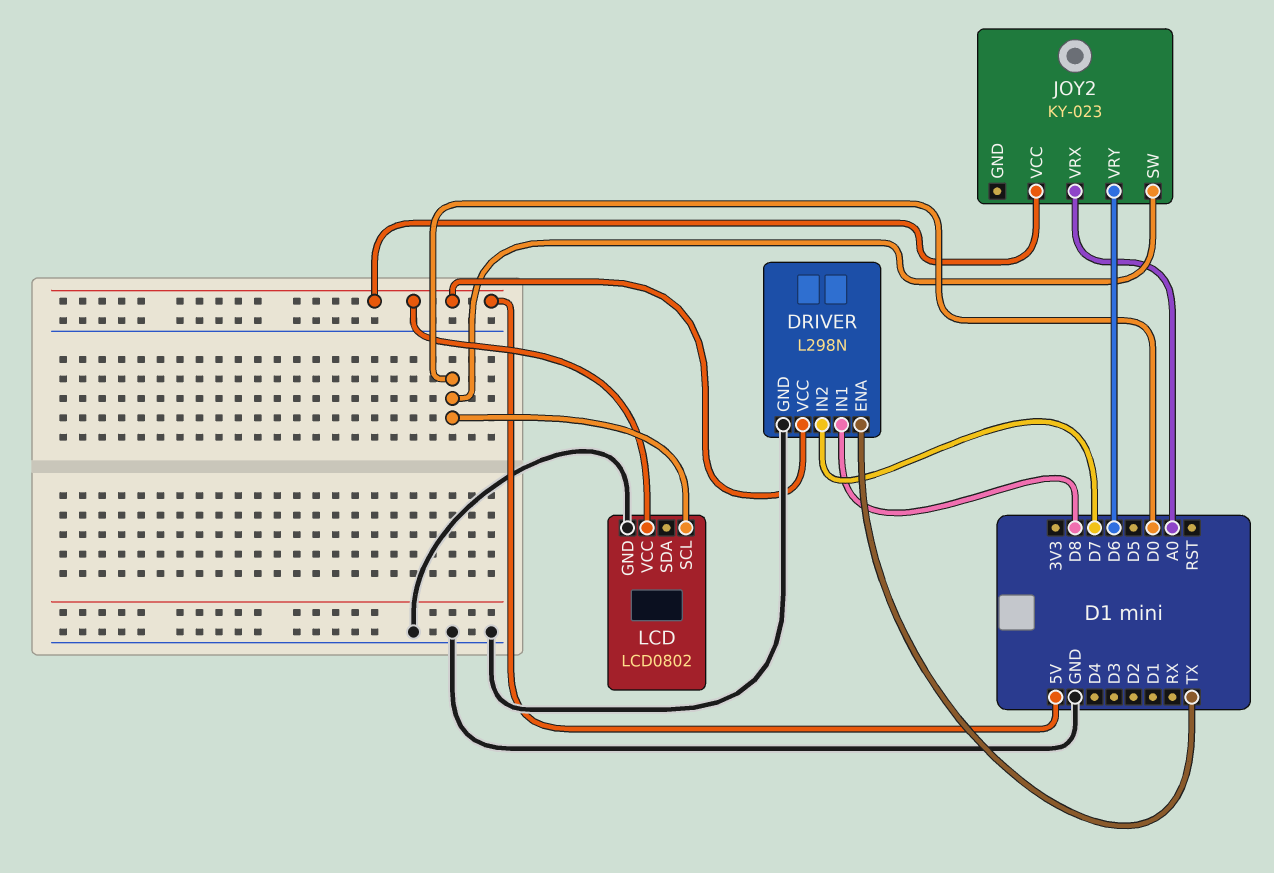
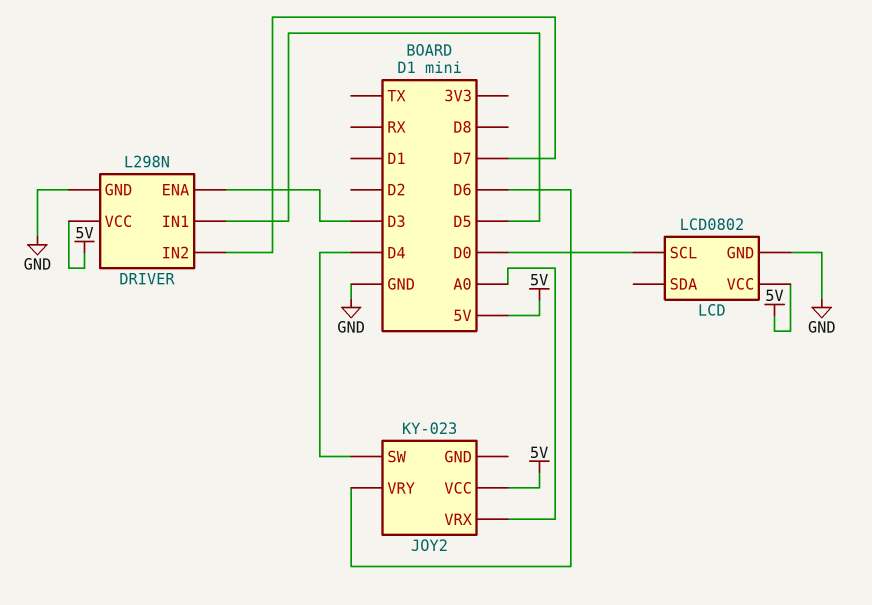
DRIVER pin ENA: TX -> D3
DRIVER pin IN1: D8 -> D5
JOY2 pin SW: D0 -> D4

